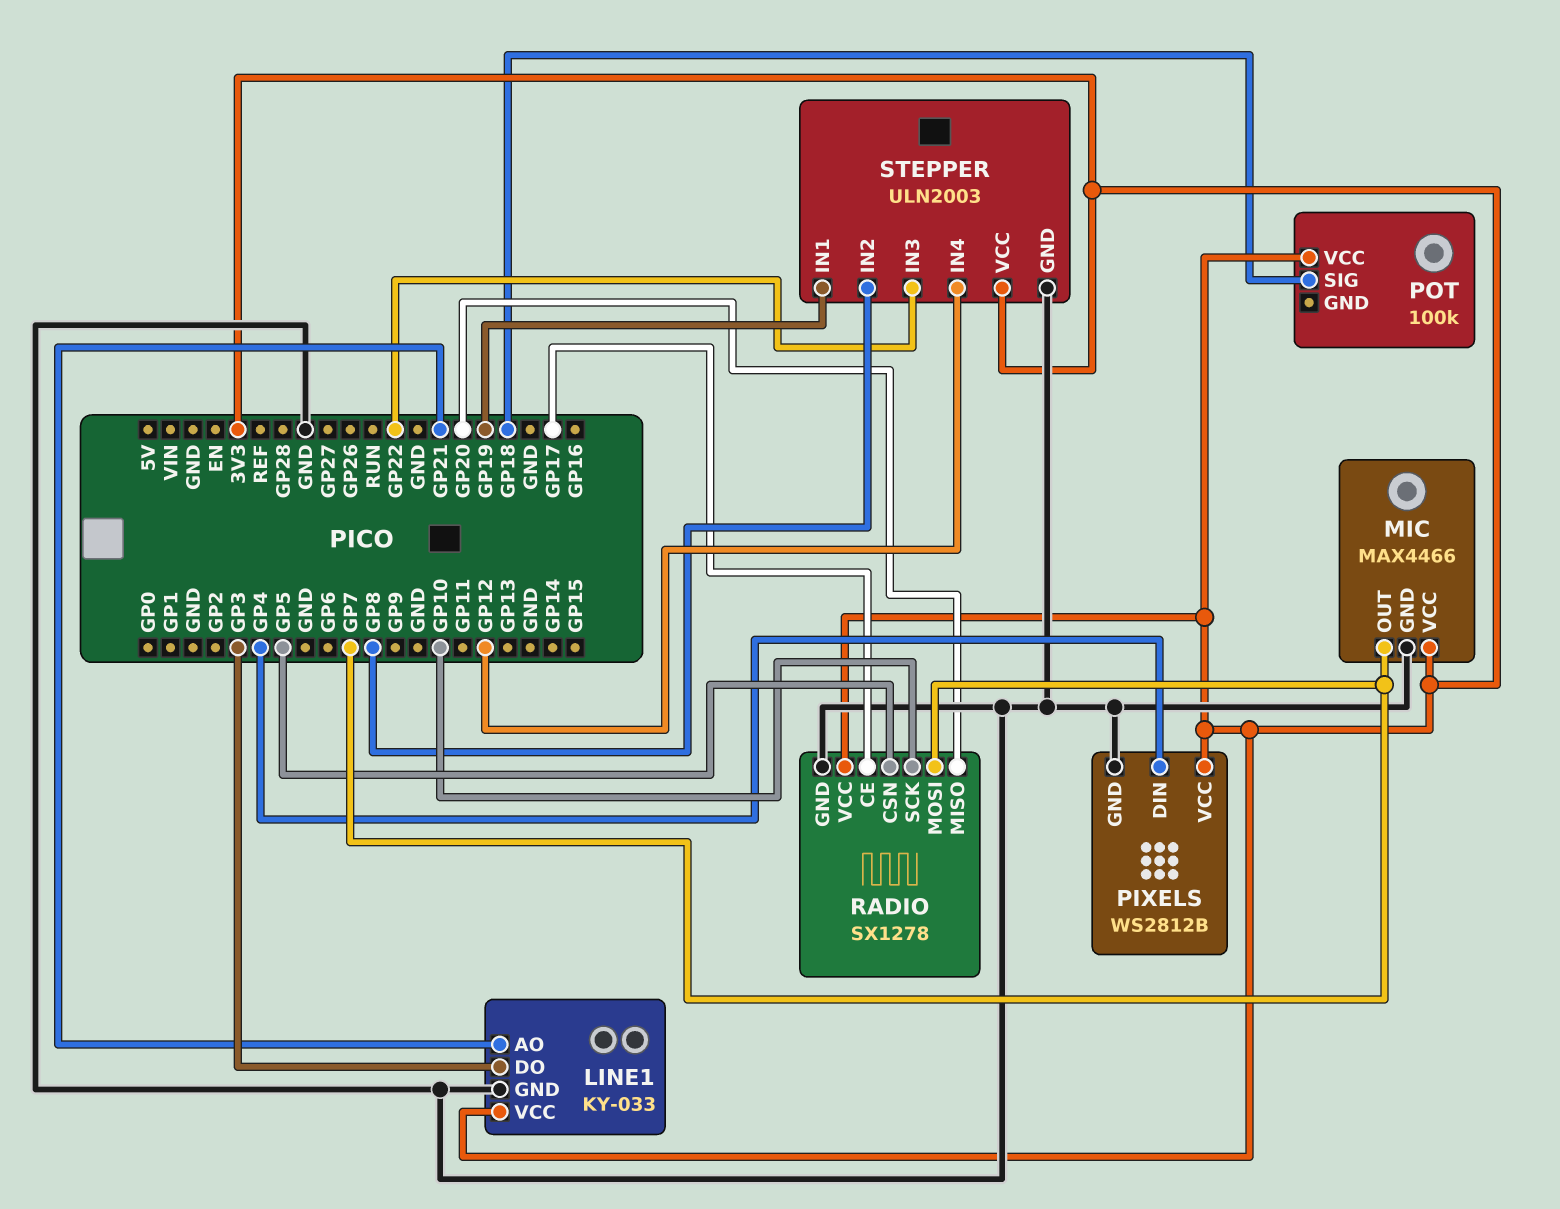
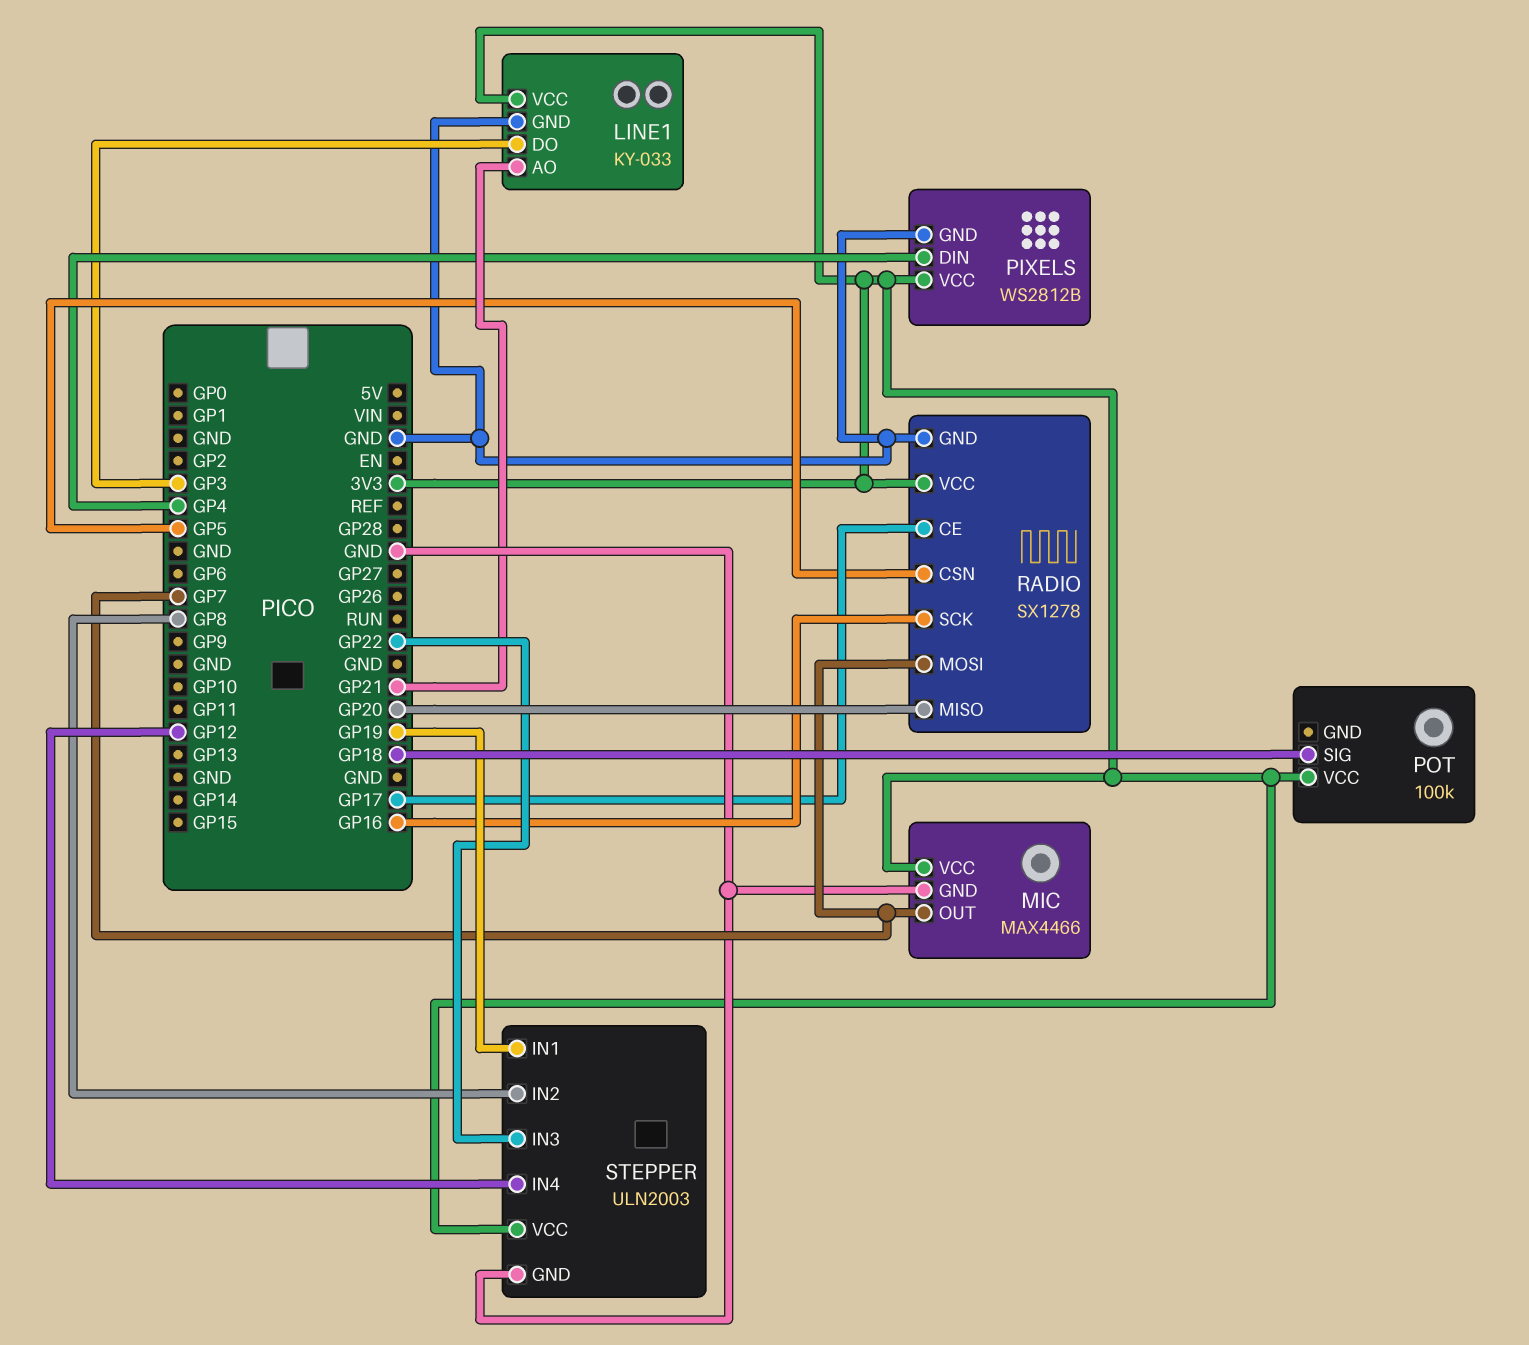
RADIO pin SCK: GP10 -> GP16

